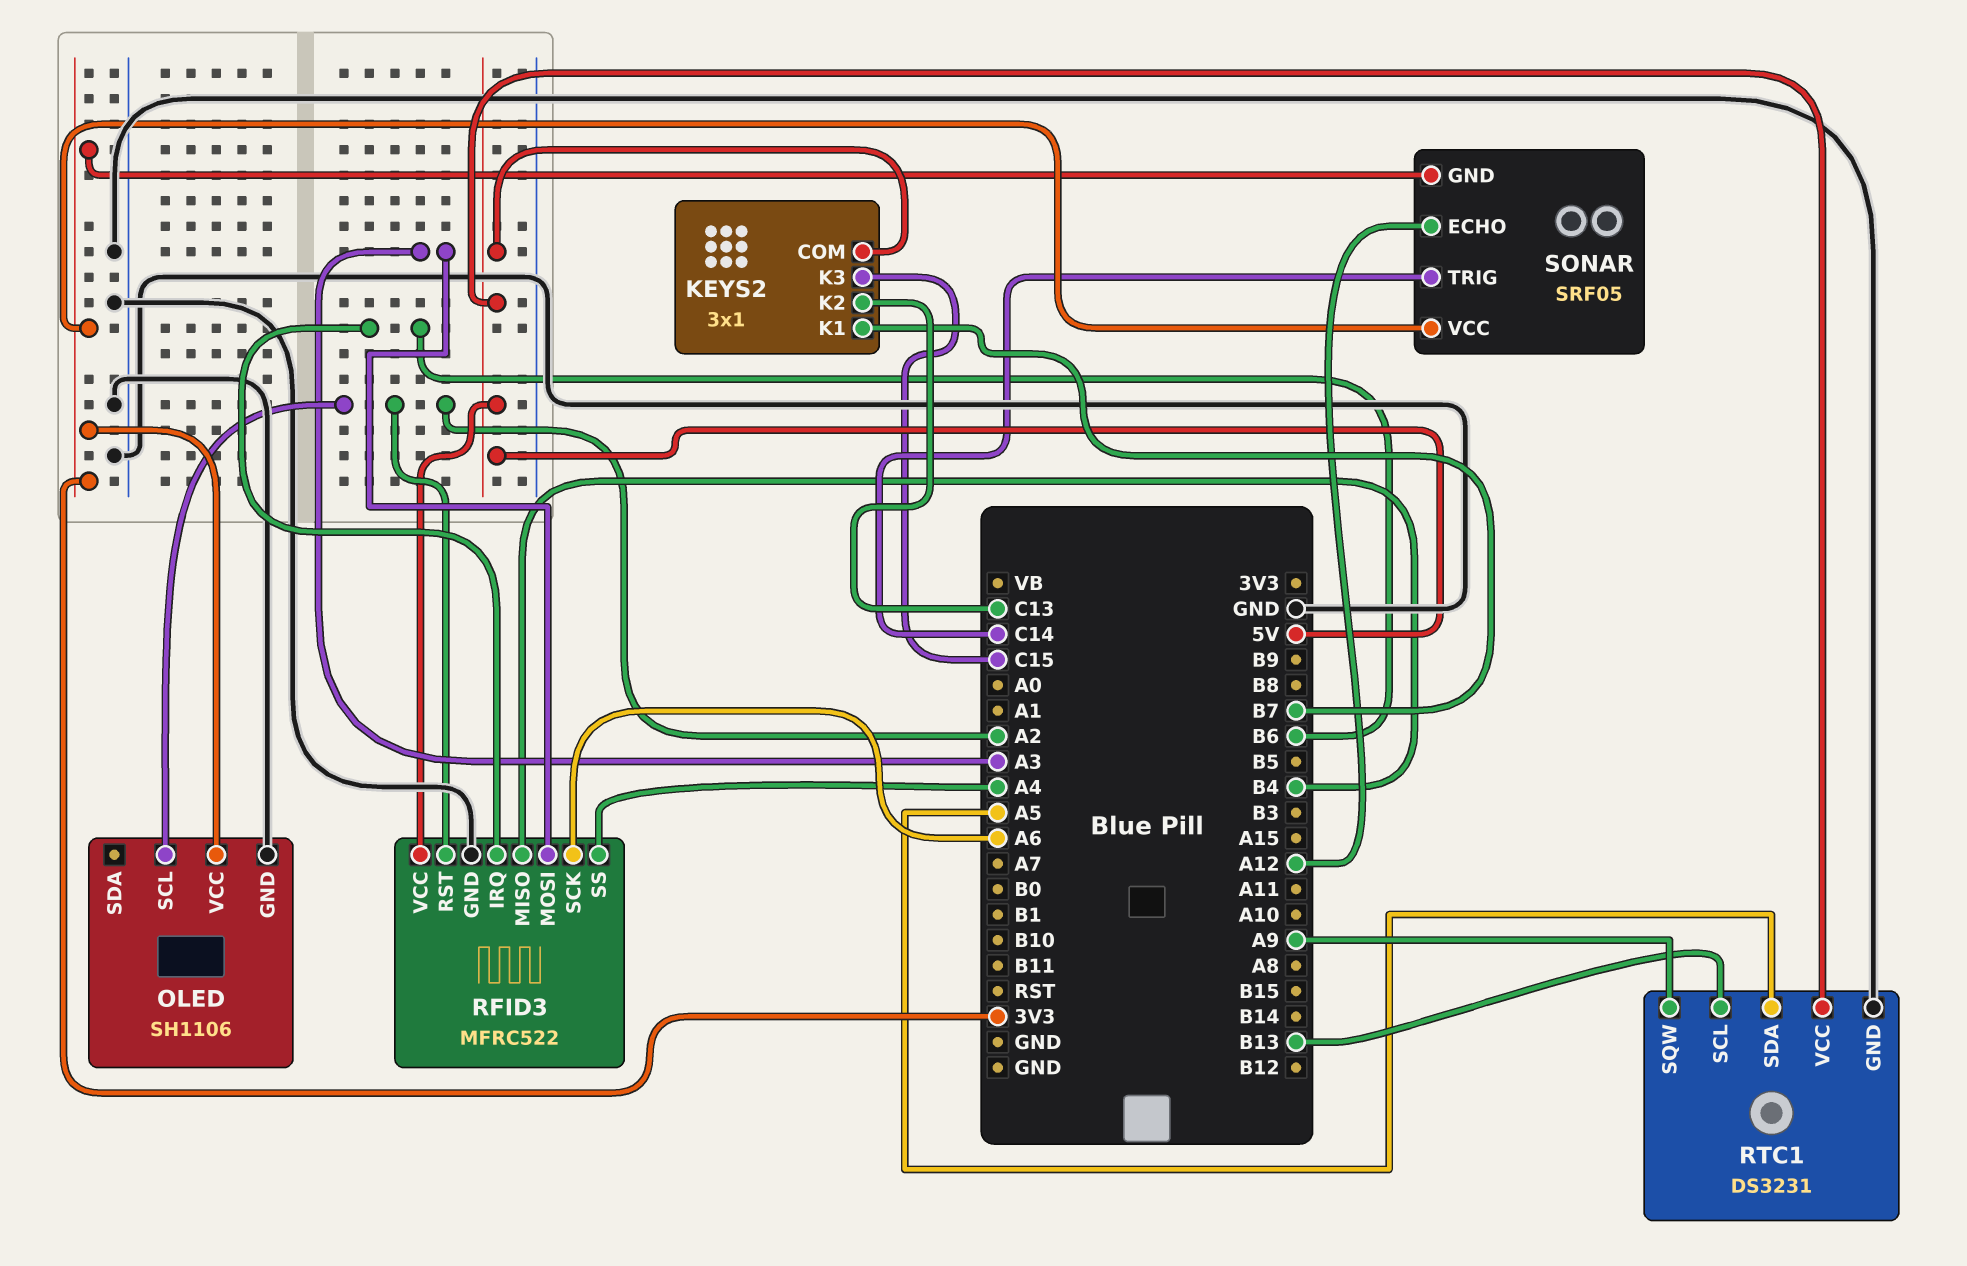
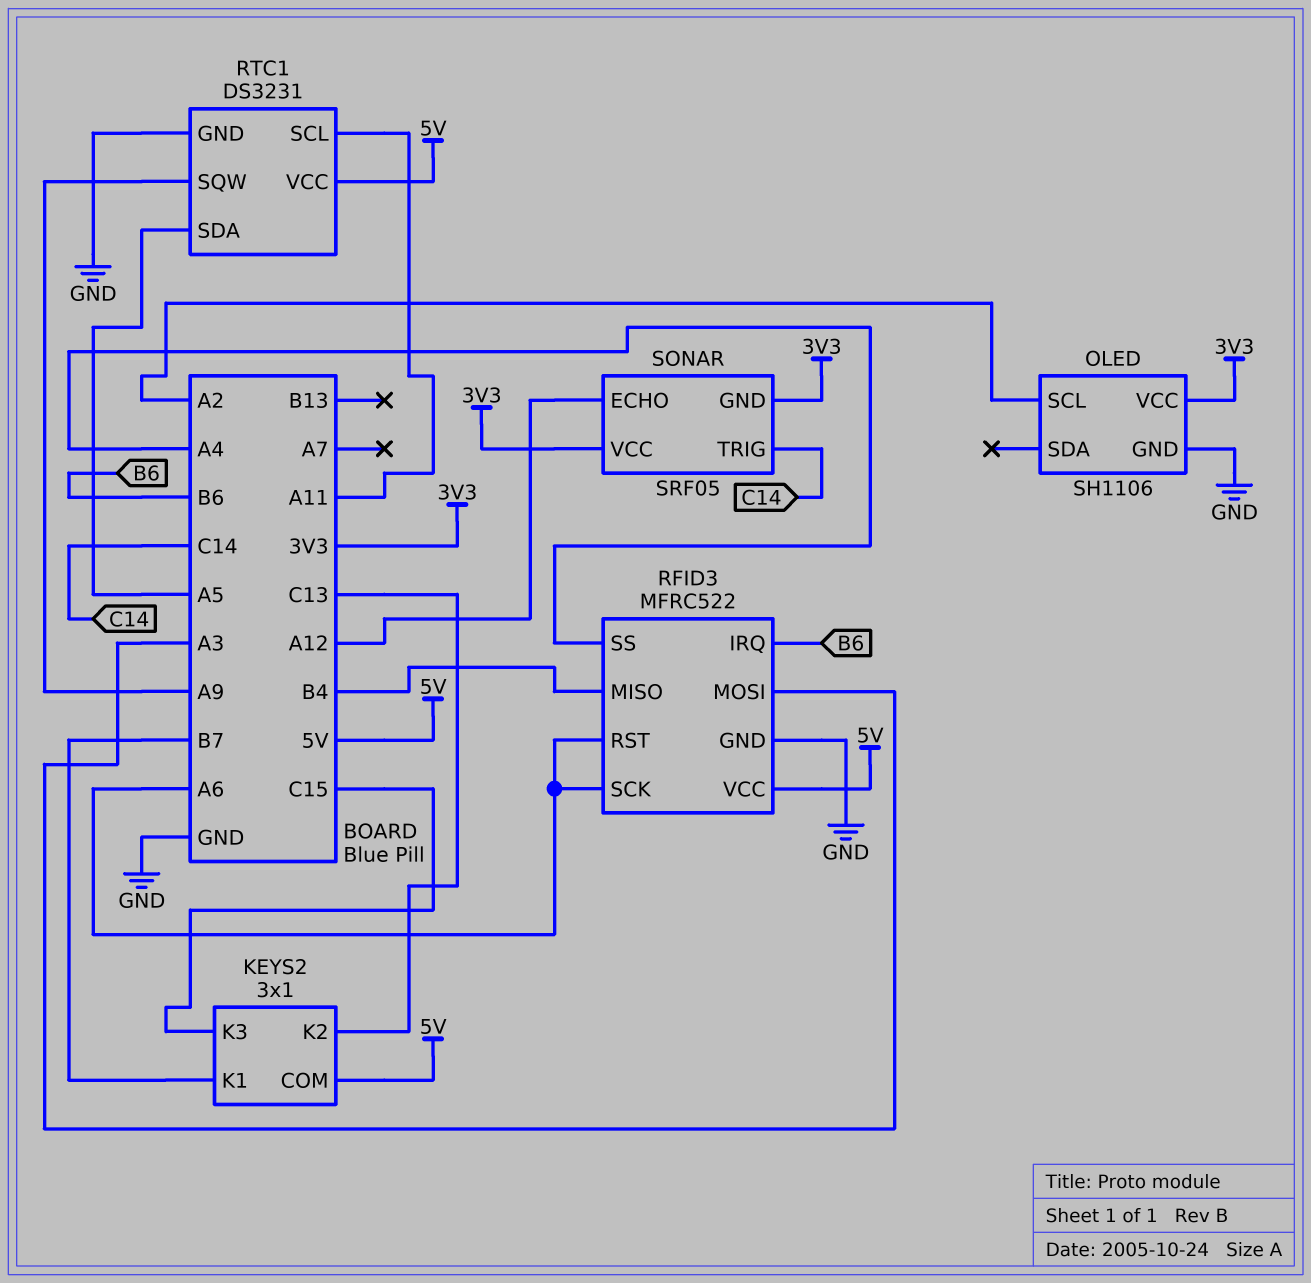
RFID3 pin RST: A2 -> A6
RTC1 pin SCL: B13 -> A11

